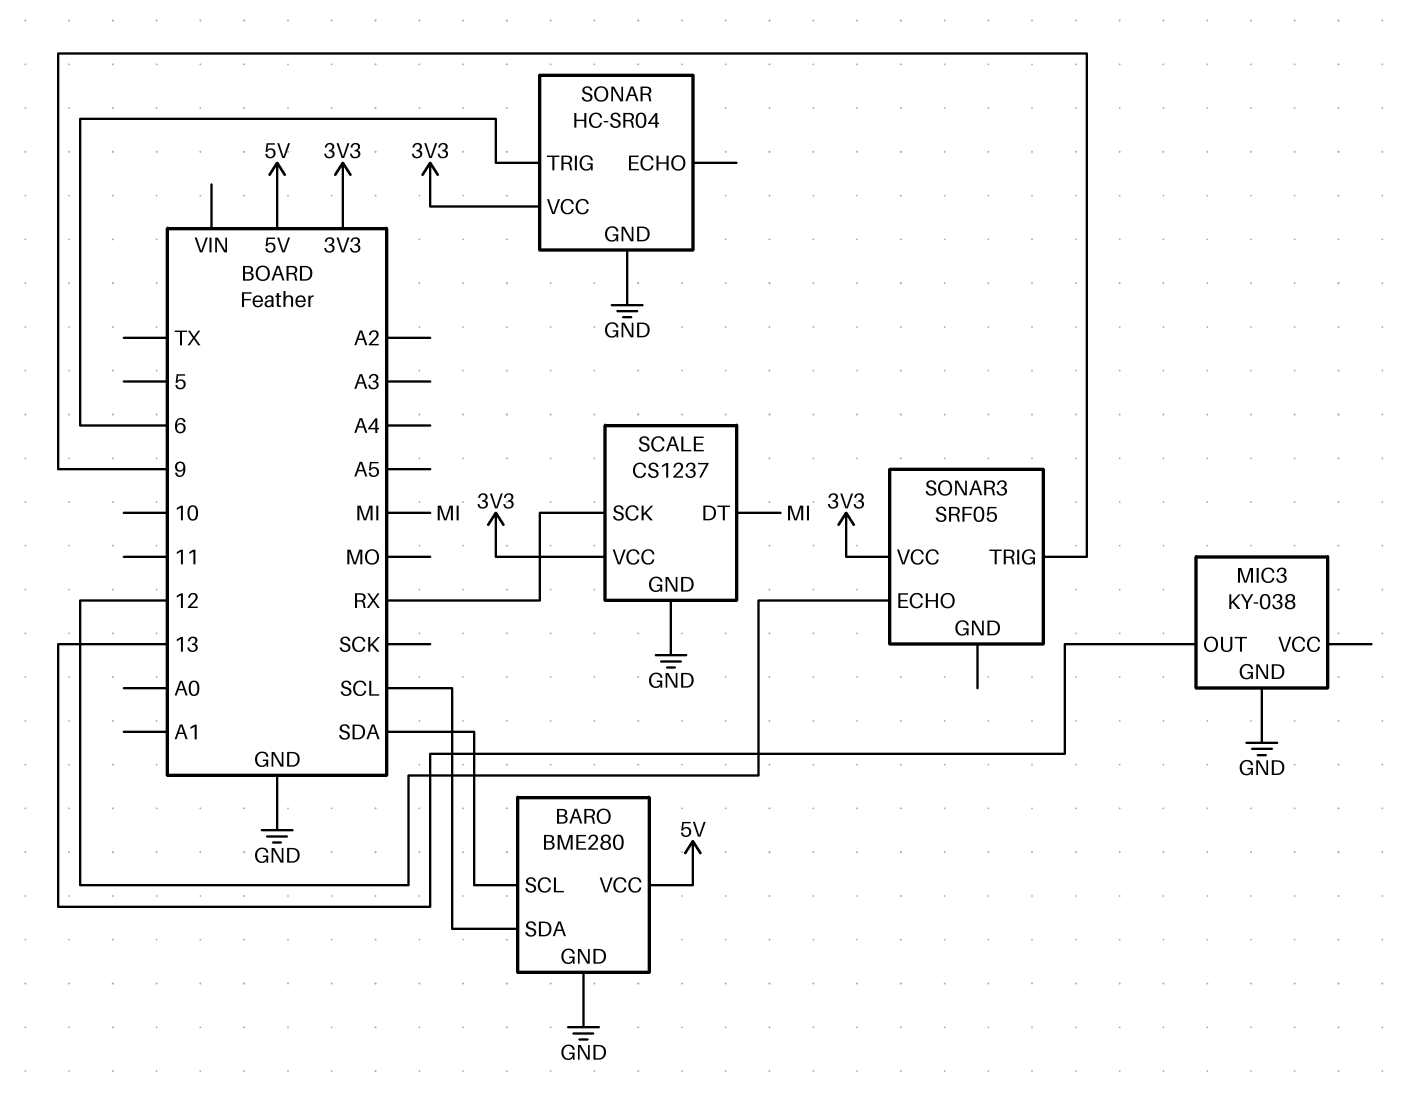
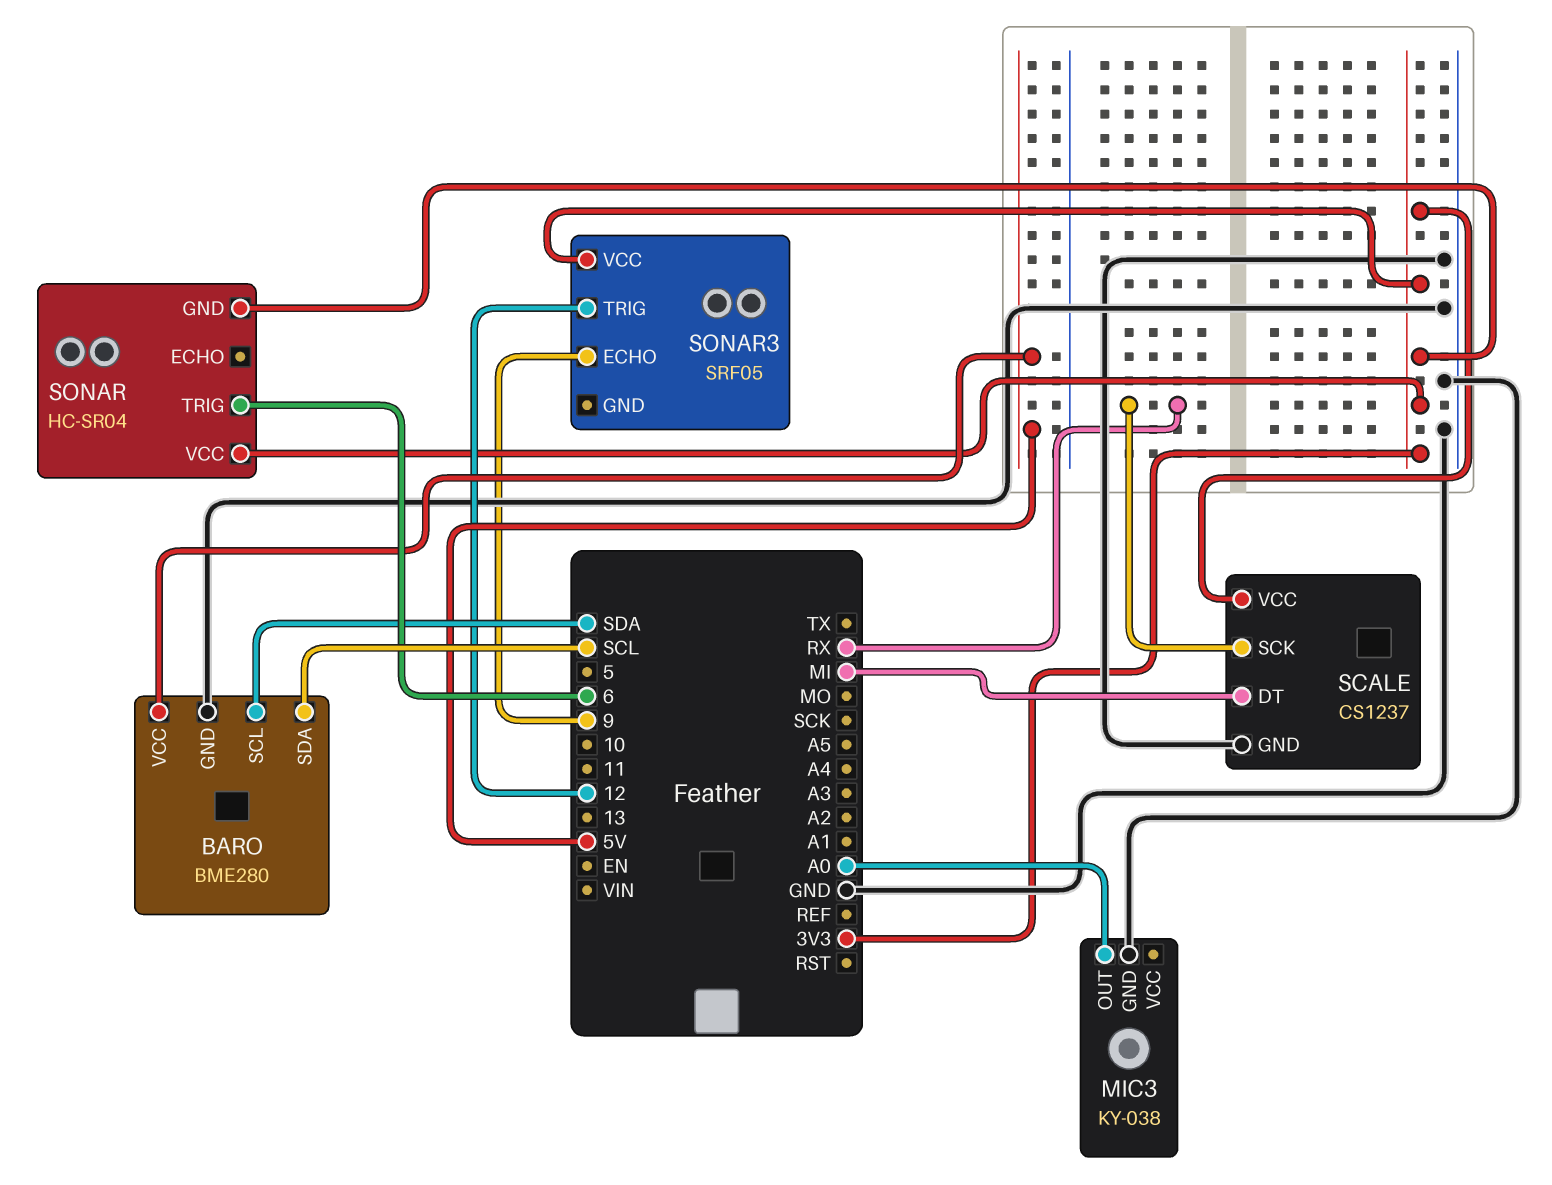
MIC3 pin OUT: 13 -> A0
SONAR pin GND: GND -> 3V3
SONAR3 pin ECHO: 12 -> 9
SONAR3 pin TRIG: 9 -> 12

